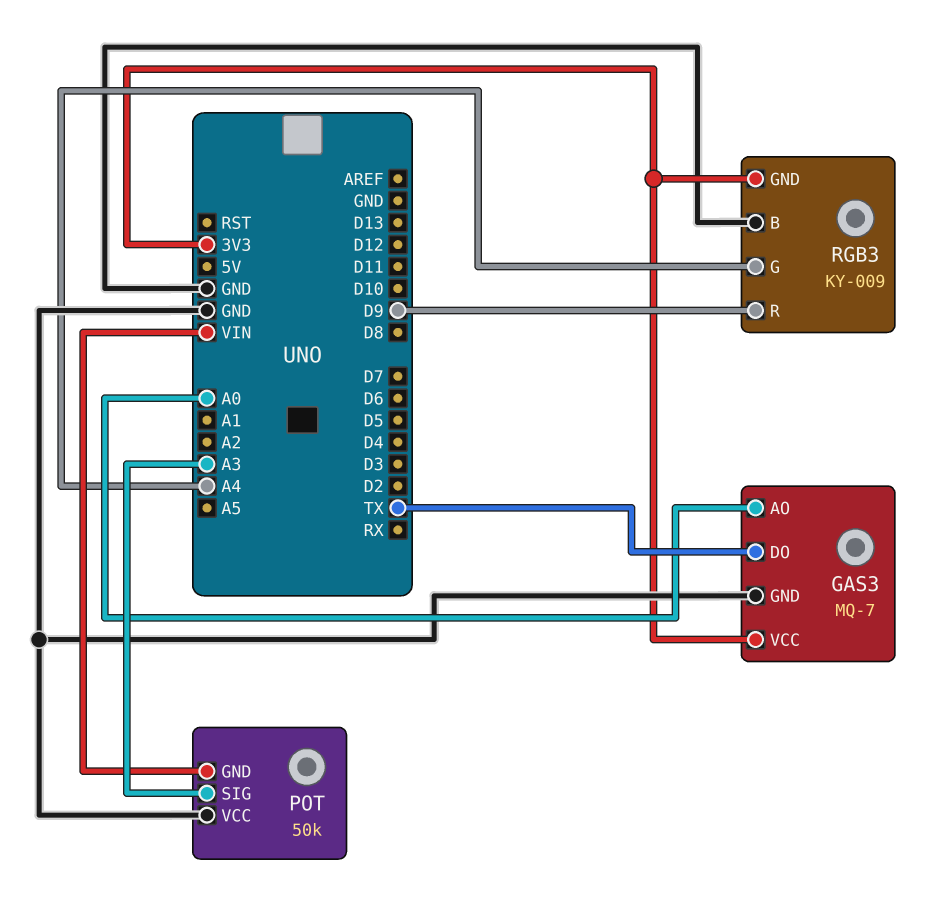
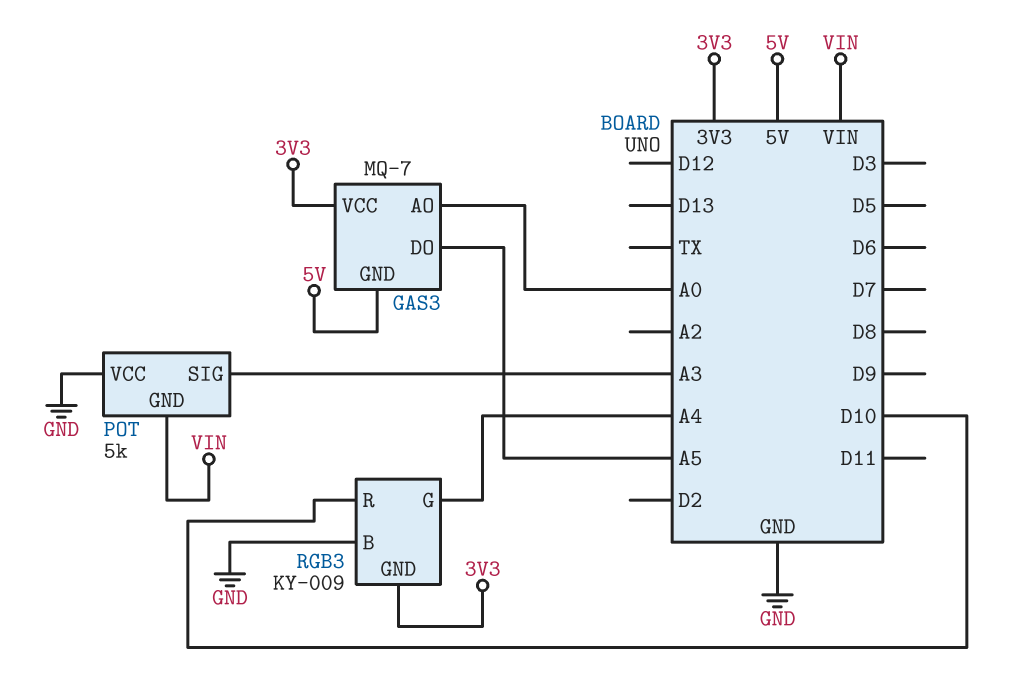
GAS3 pin DO: TX -> A5
GAS3 pin GND: GND -> 5V
POT: 50k -> 5k
RGB3 pin R: D9 -> D10

